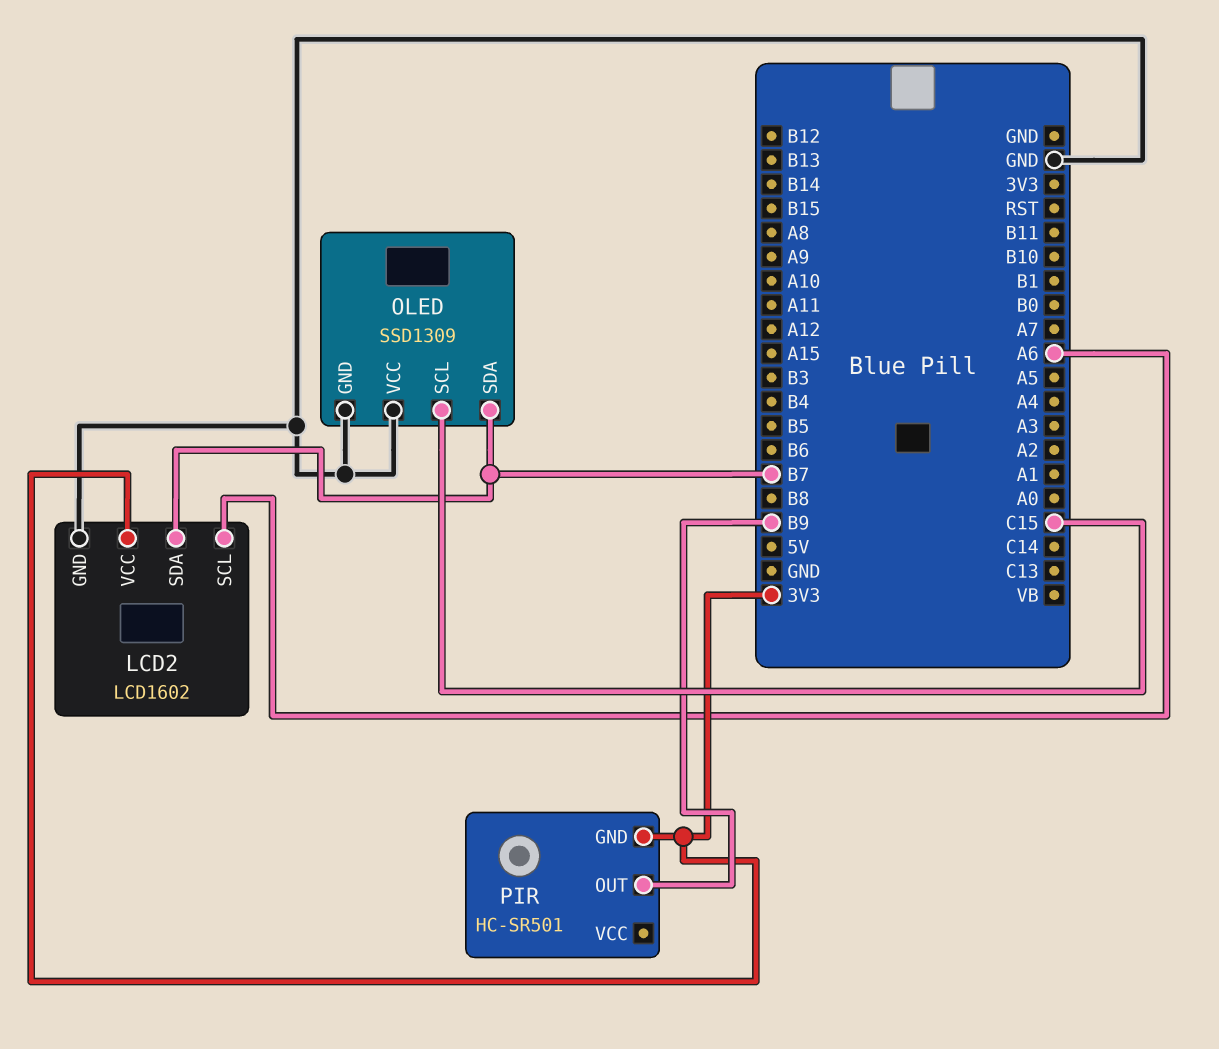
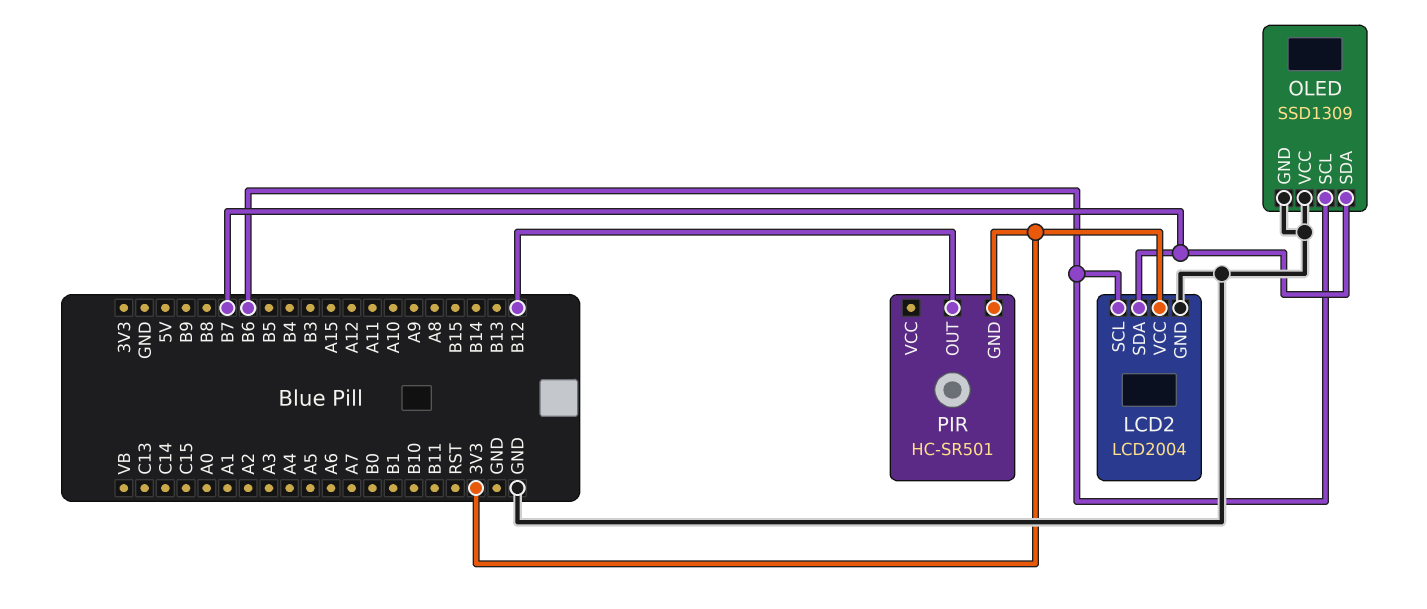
LCD2: LCD1602 -> LCD2004
LCD2 pin SCL: A6 -> B6
OLED pin SCL: C15 -> B6
PIR pin OUT: B9 -> B12

